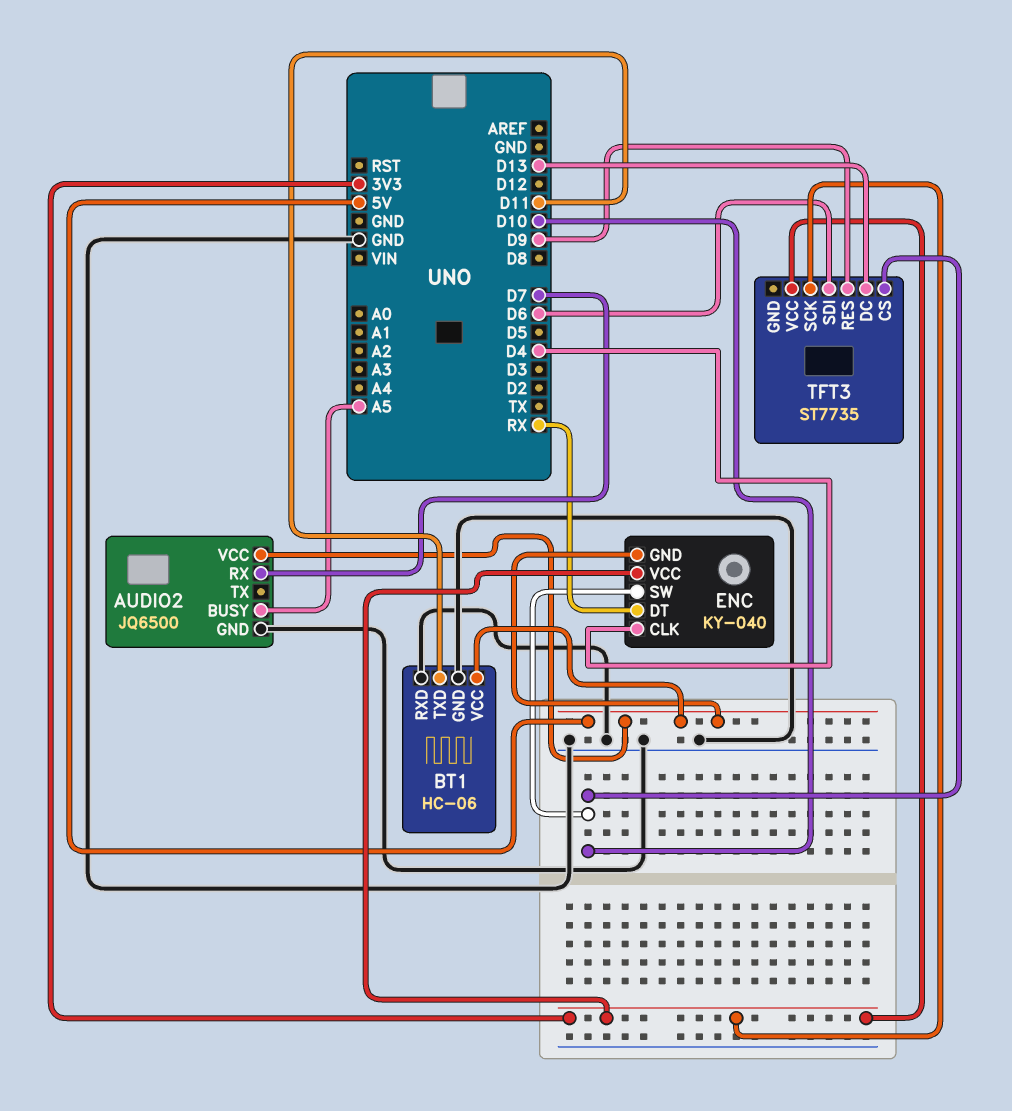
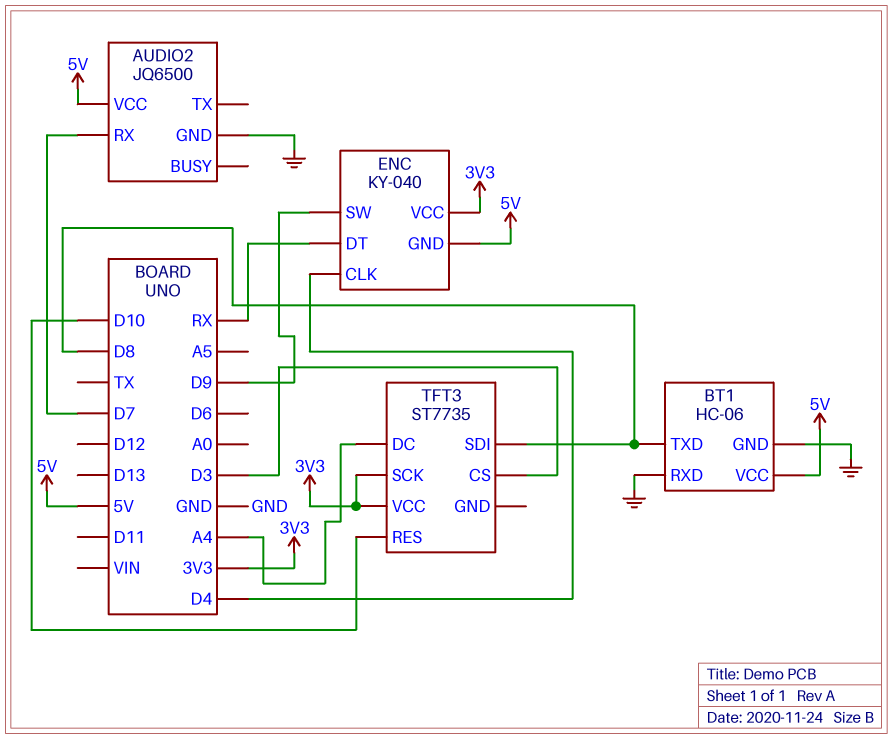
AUDIO2 pin BUSY: A5 -> none
BT1 pin TXD: D11 -> D8
ENC pin SW: D10 -> D9
TFT3 pin CS: D10 -> D3
TFT3 pin DC: D13 -> A4
TFT3 pin RES: D9 -> D10
TFT3 pin SDI: D6 -> D8

